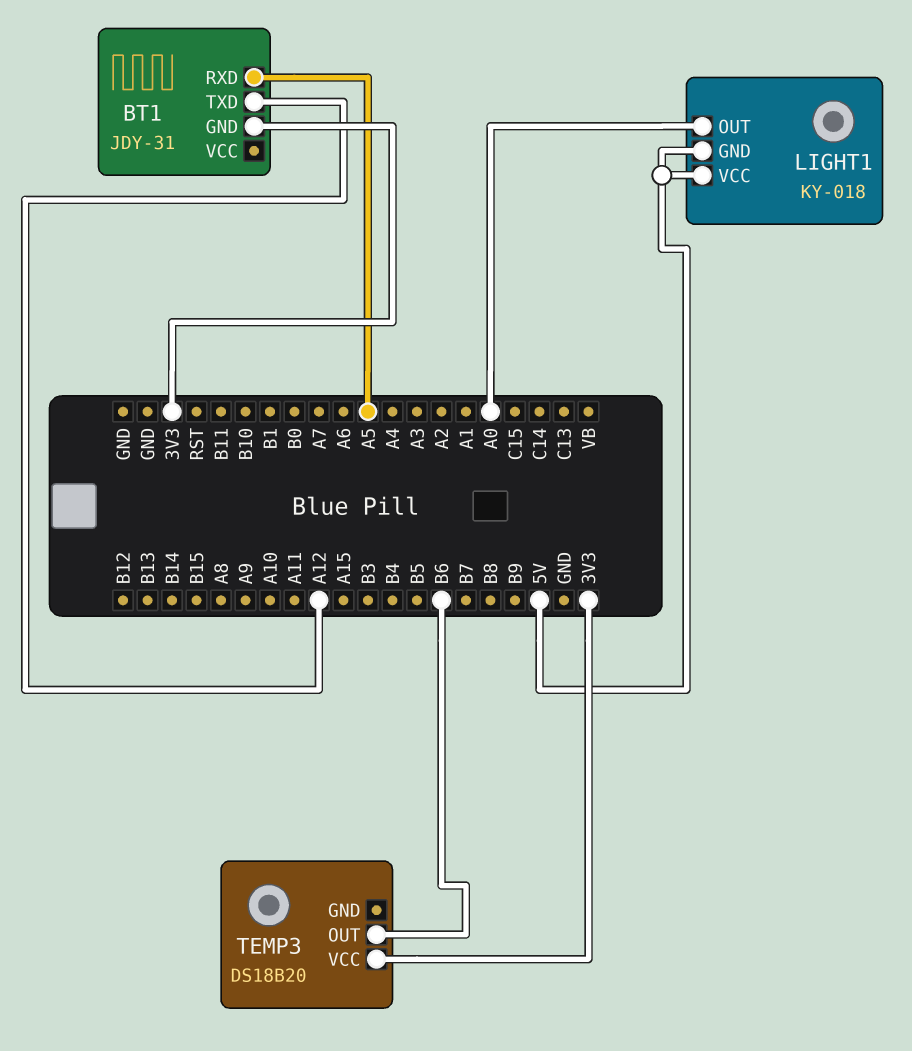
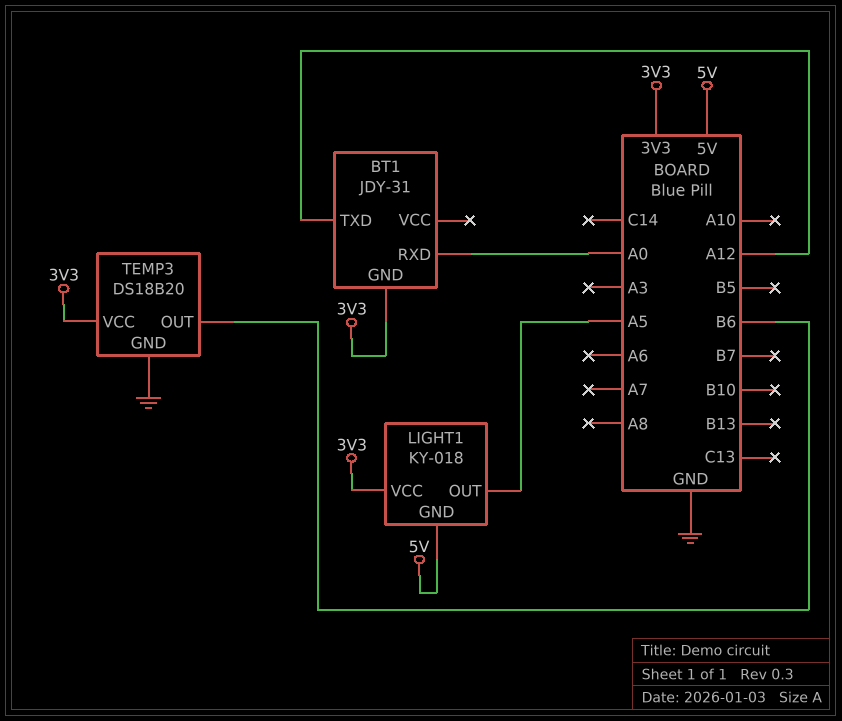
BT1 pin RXD: A5 -> A0
LIGHT1 pin OUT: A0 -> A5
LIGHT1 pin VCC: 5V -> 3V3
TEMP3 pin GND: none -> GND

